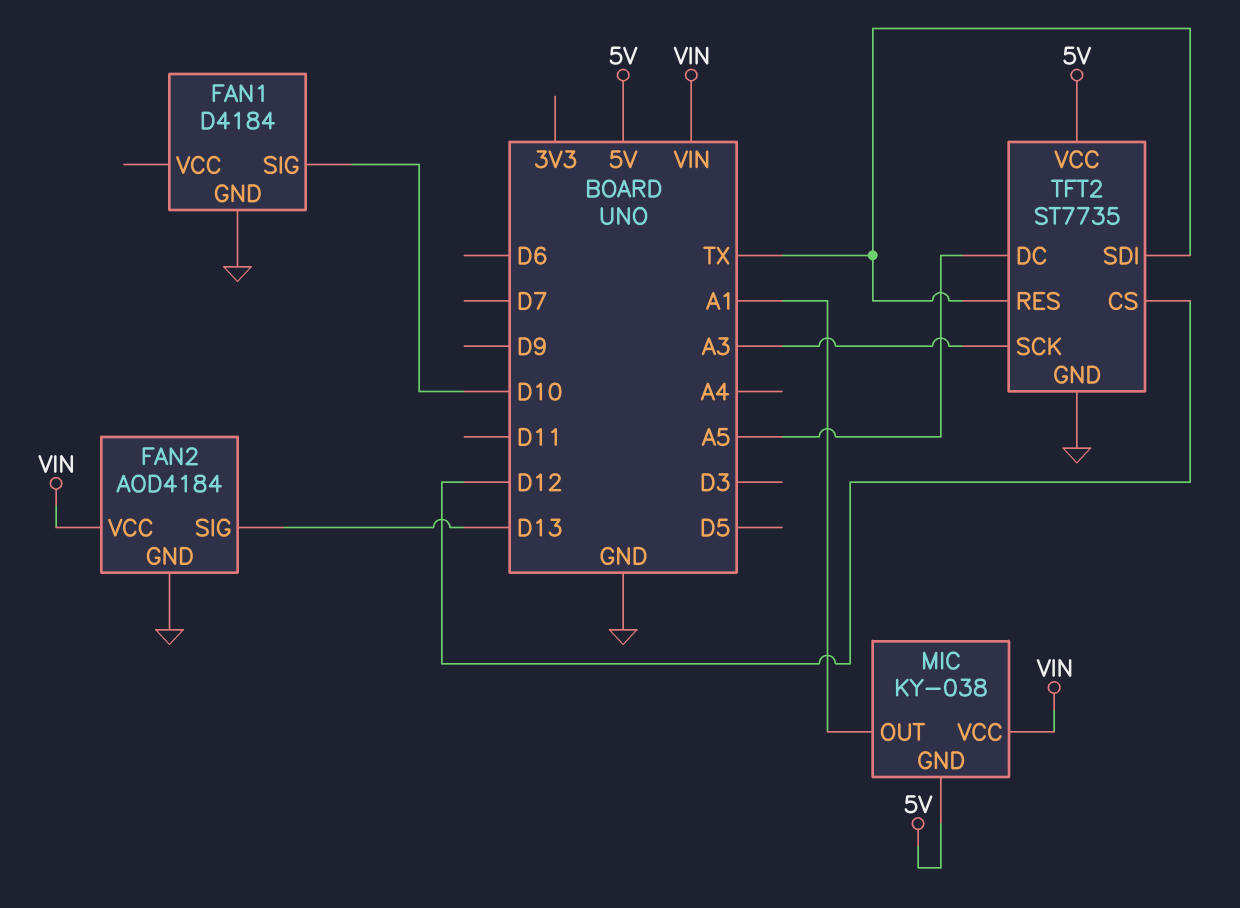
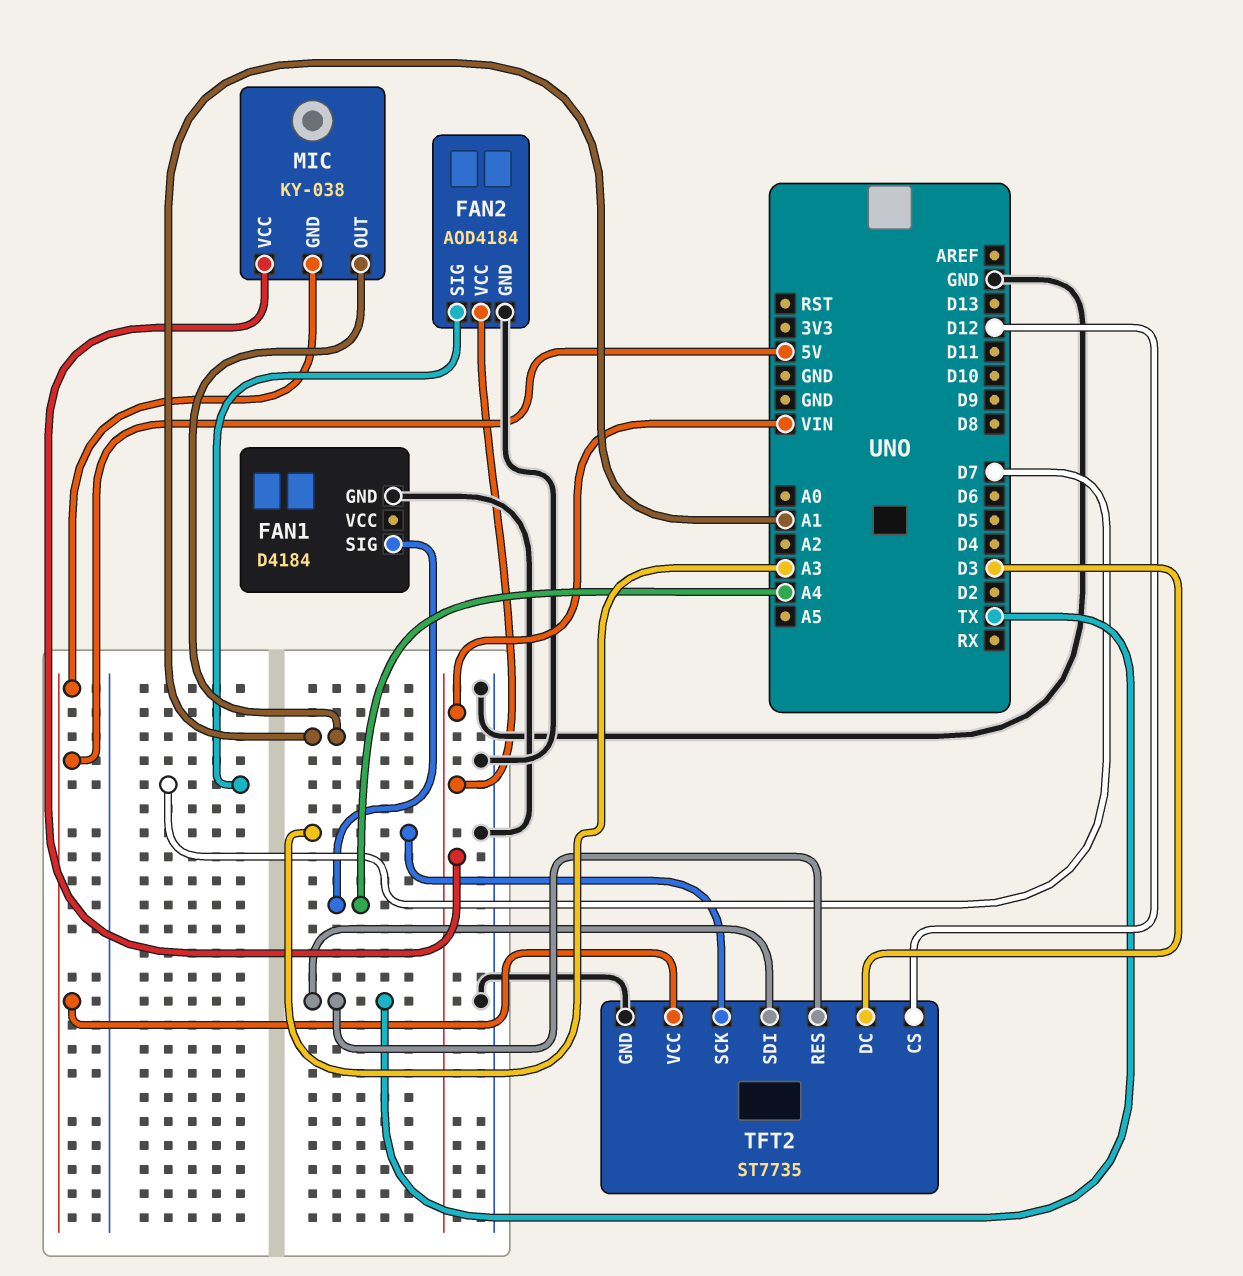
FAN1 pin SIG: D10 -> A4
FAN2 pin SIG: D13 -> D7
TFT2 pin DC: A5 -> D3

